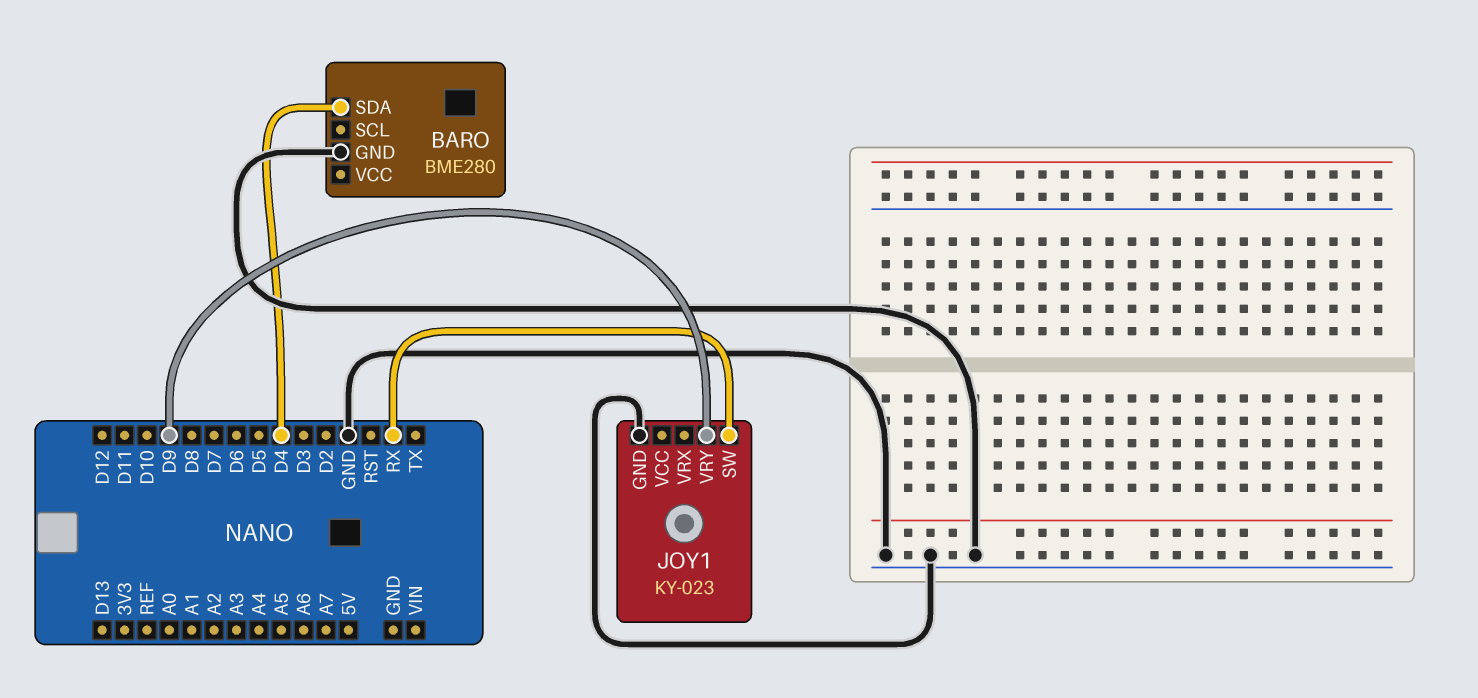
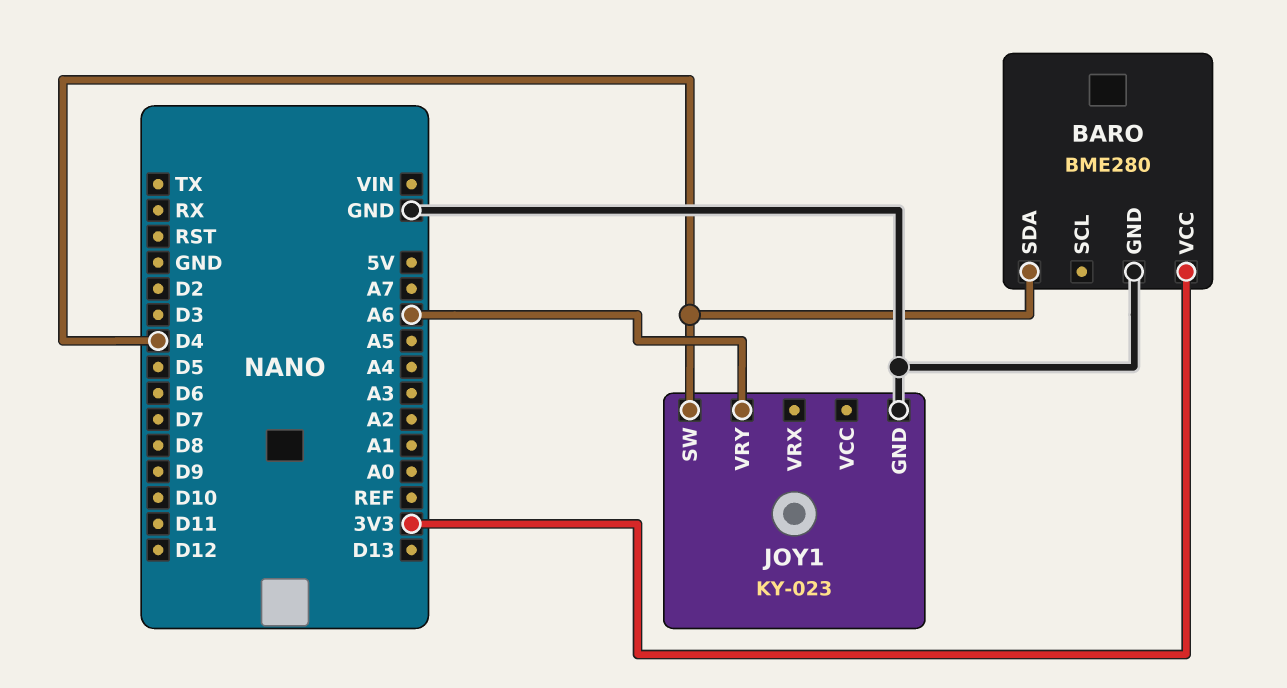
BARO pin VCC: none -> 3V3
JOY1 pin SW: RX -> D4
JOY1 pin VRY: D9 -> A6

